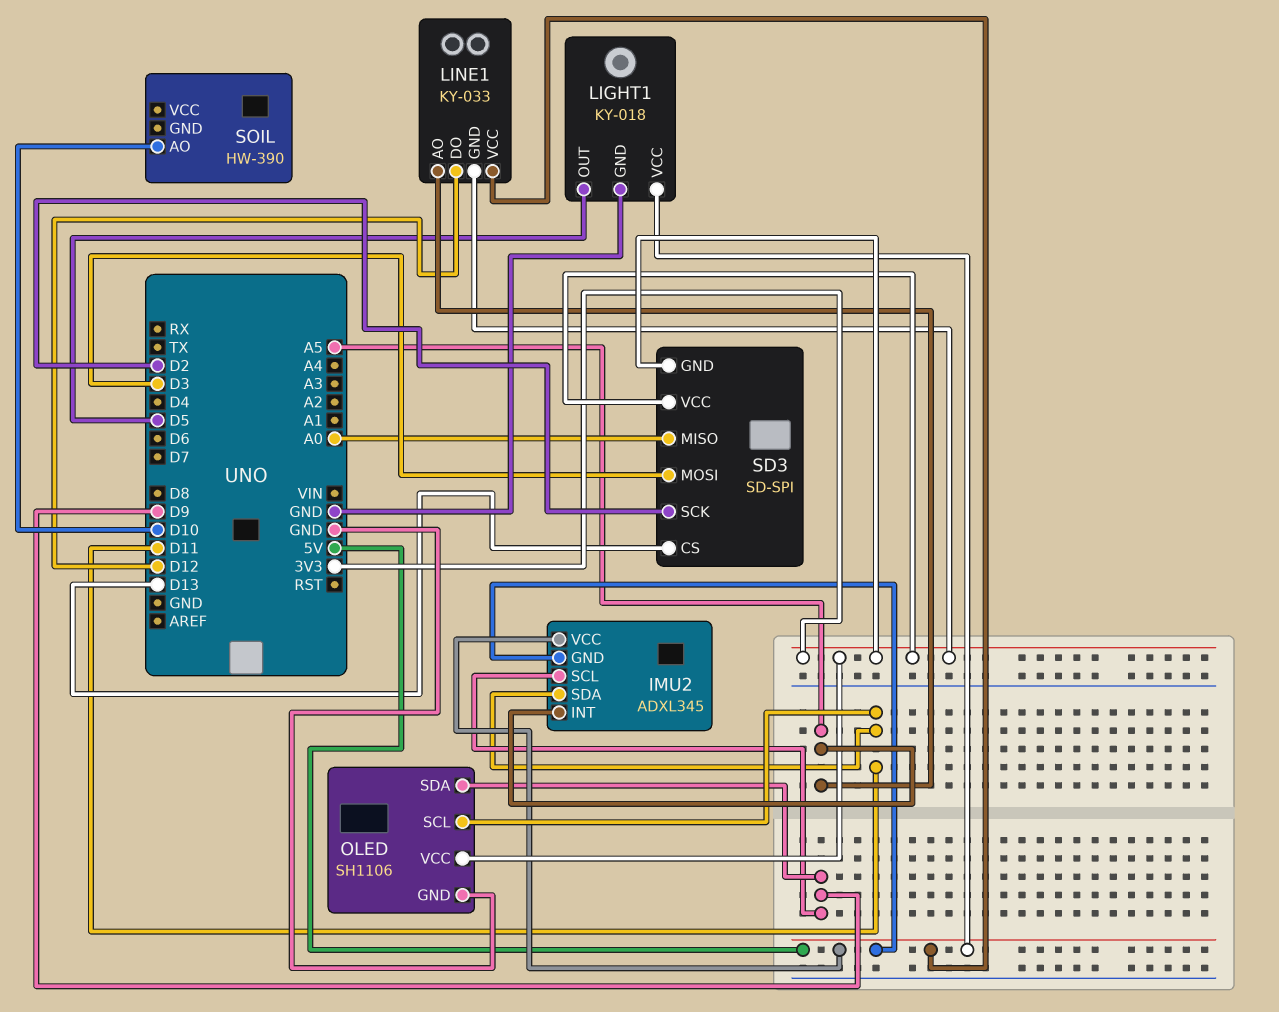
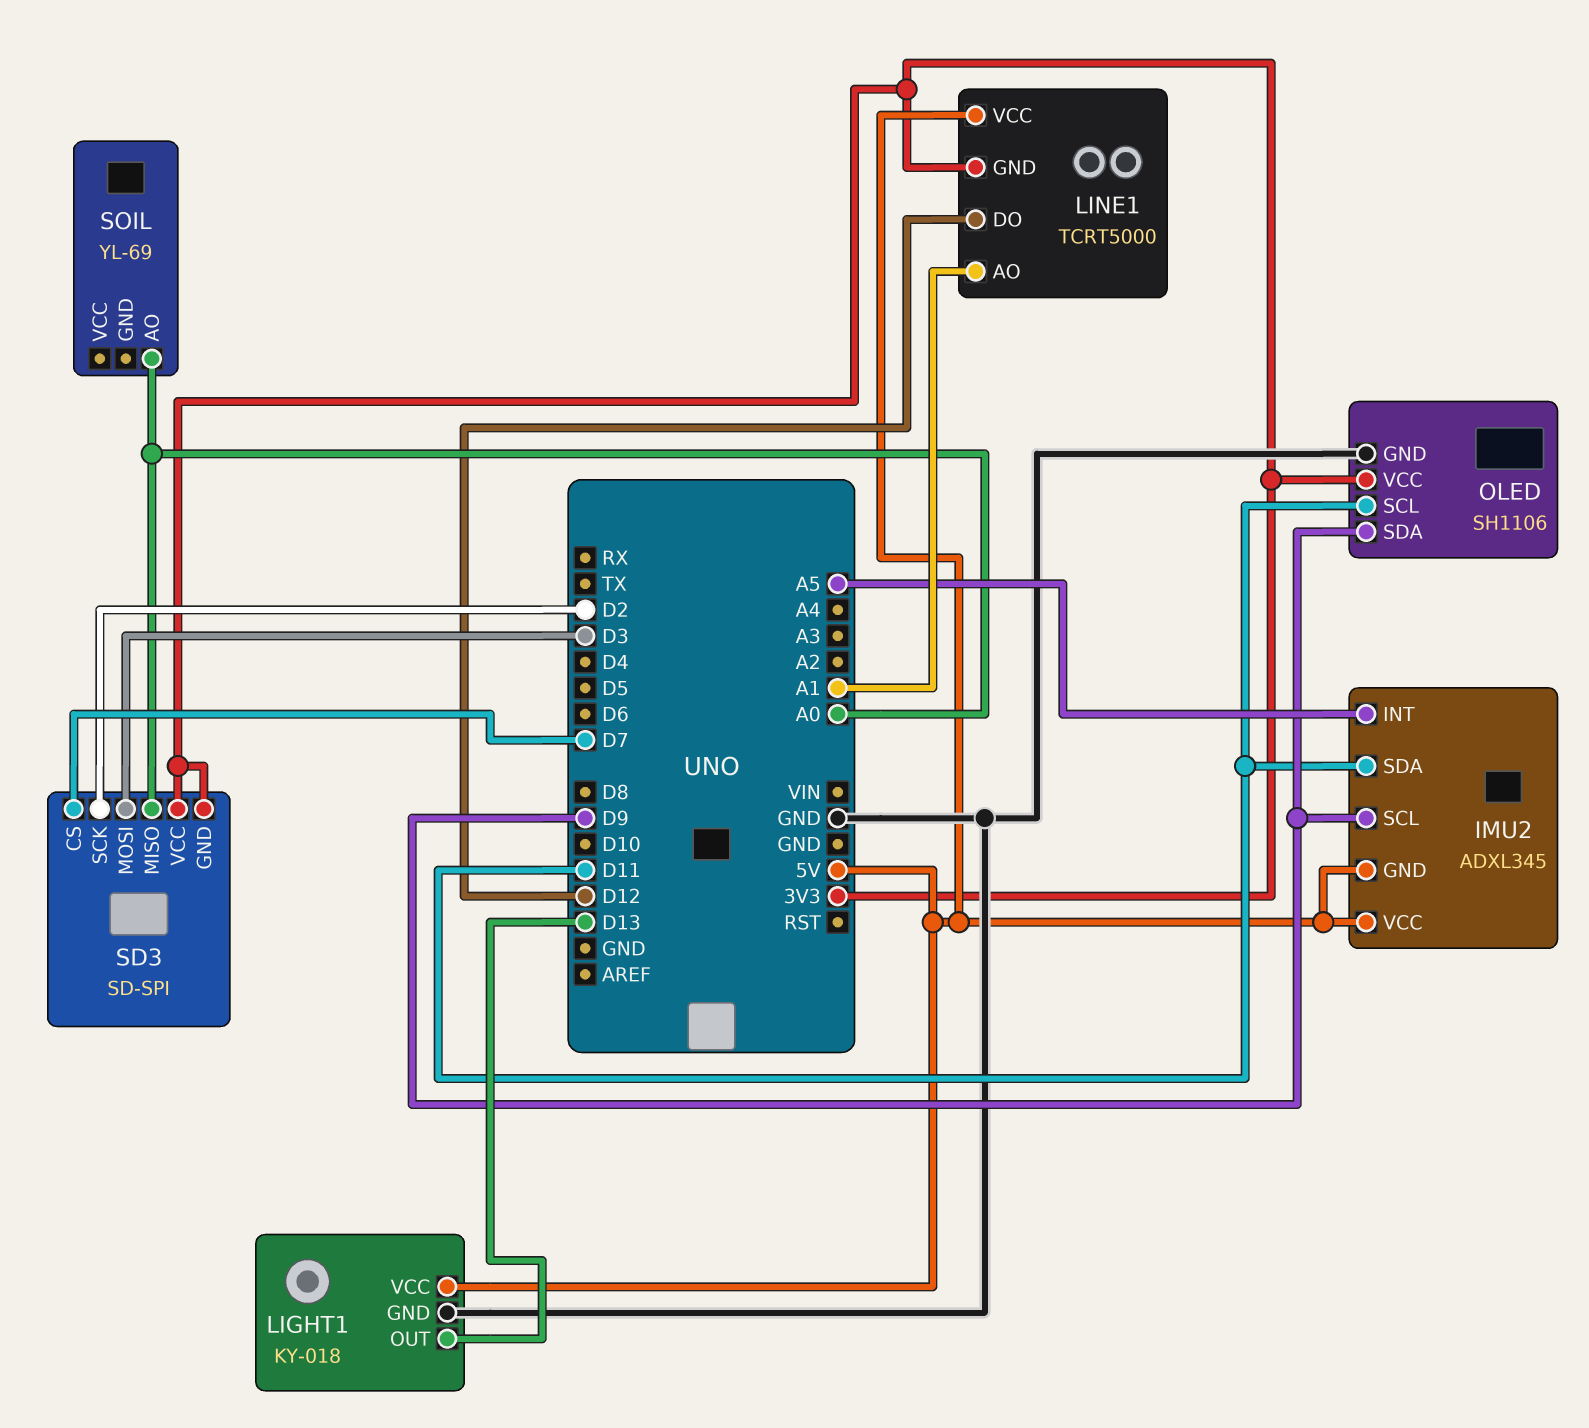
LIGHT1 pin OUT: D5 -> D13
LINE1: KY-033 -> TCRT5000
LINE1 pin AO: A5 -> A1
SD3 pin CS: D13 -> D7
SOIL: HW-390 -> YL-69
SOIL pin AO: D10 -> A0

